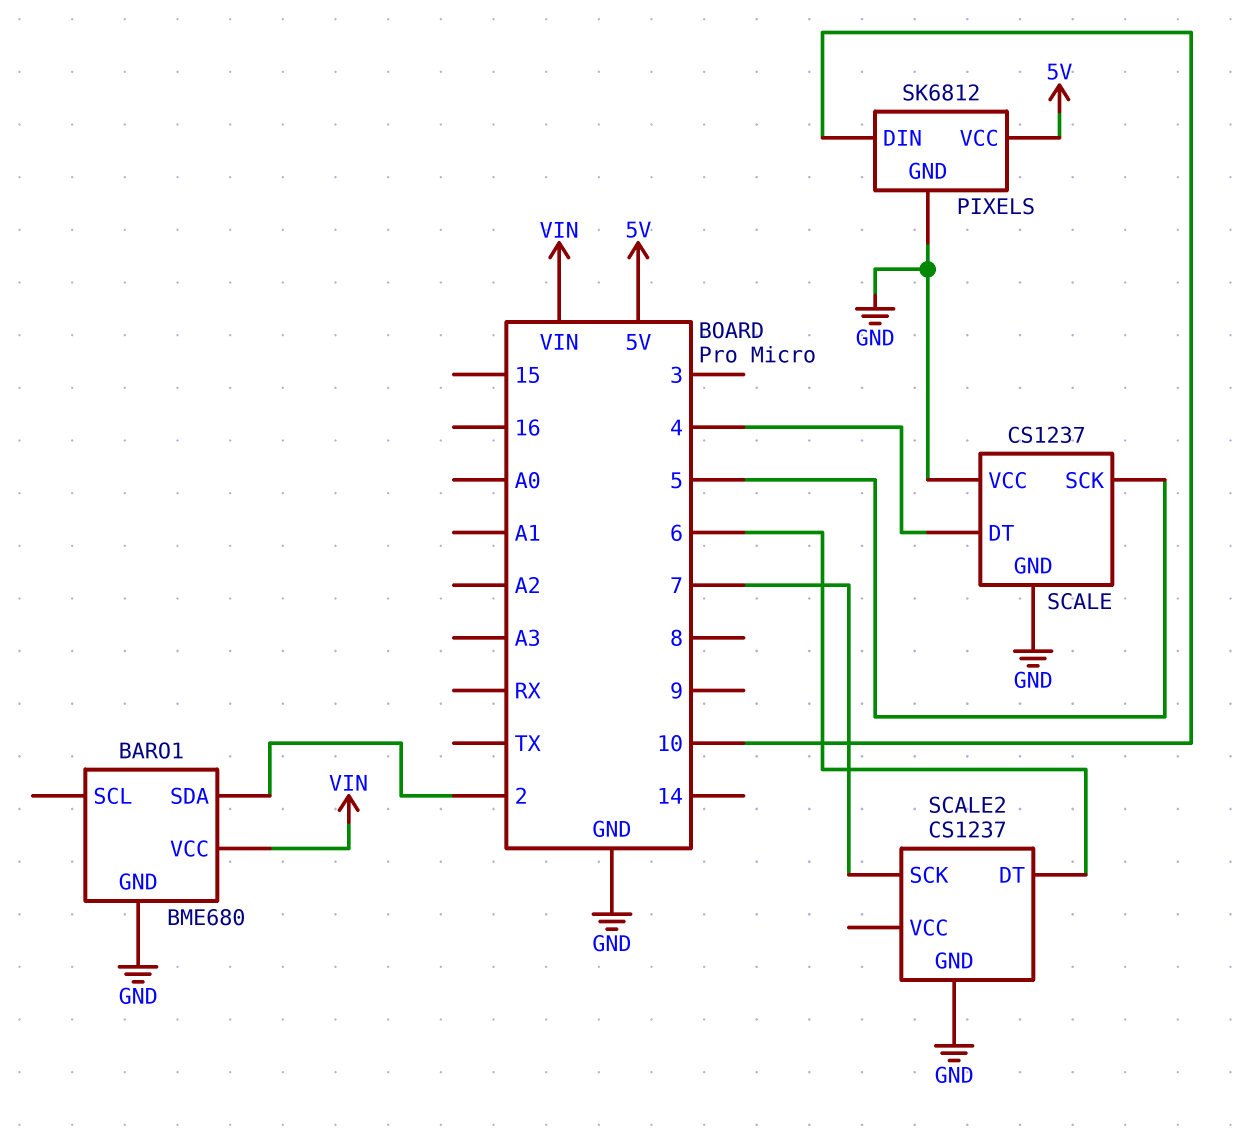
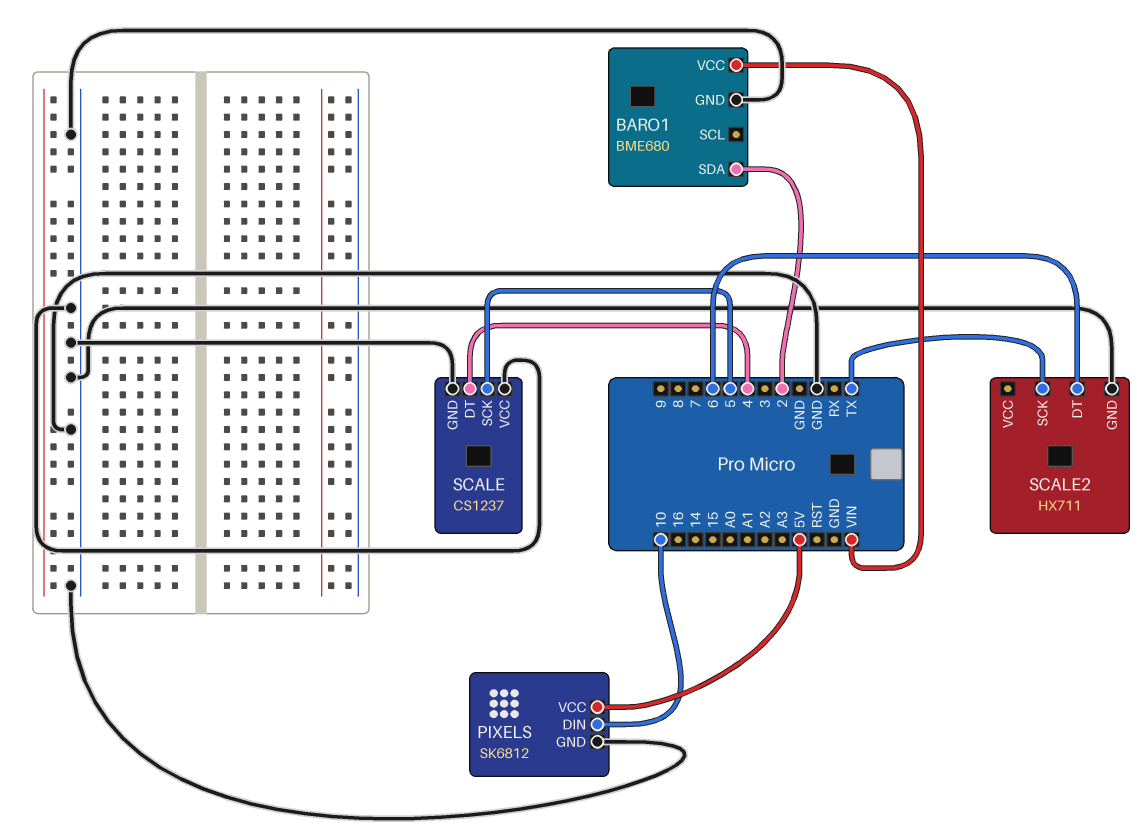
SCALE2: CS1237 -> HX711
SCALE2 pin SCK: 7 -> TX

